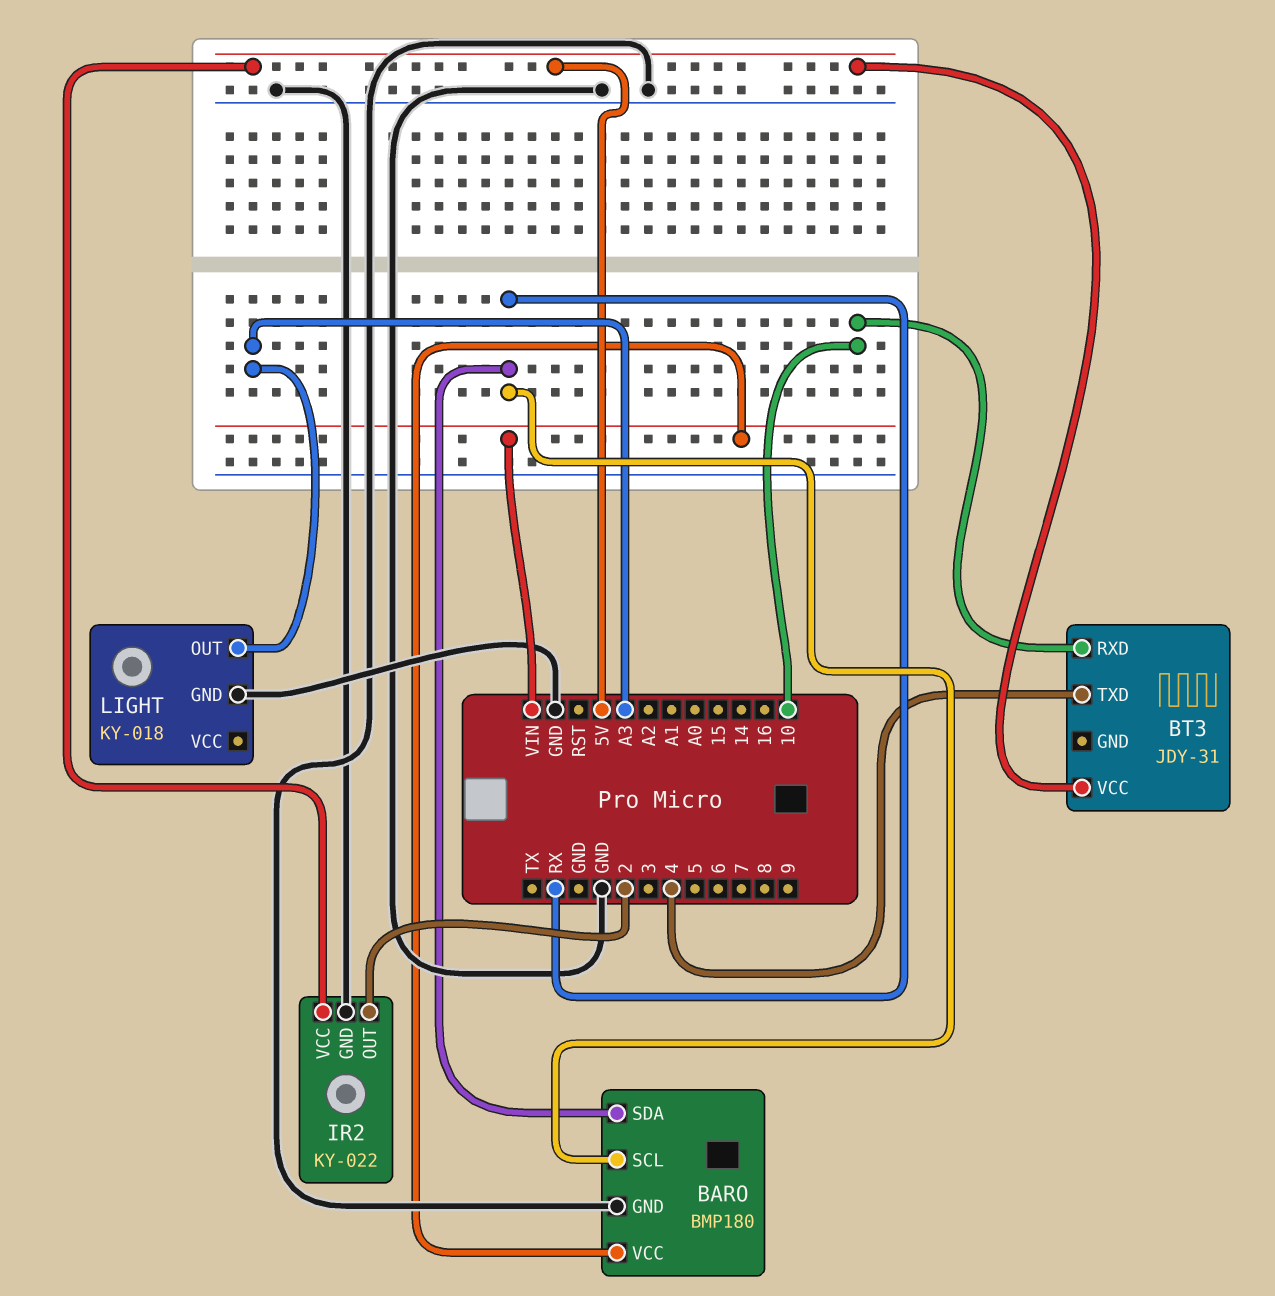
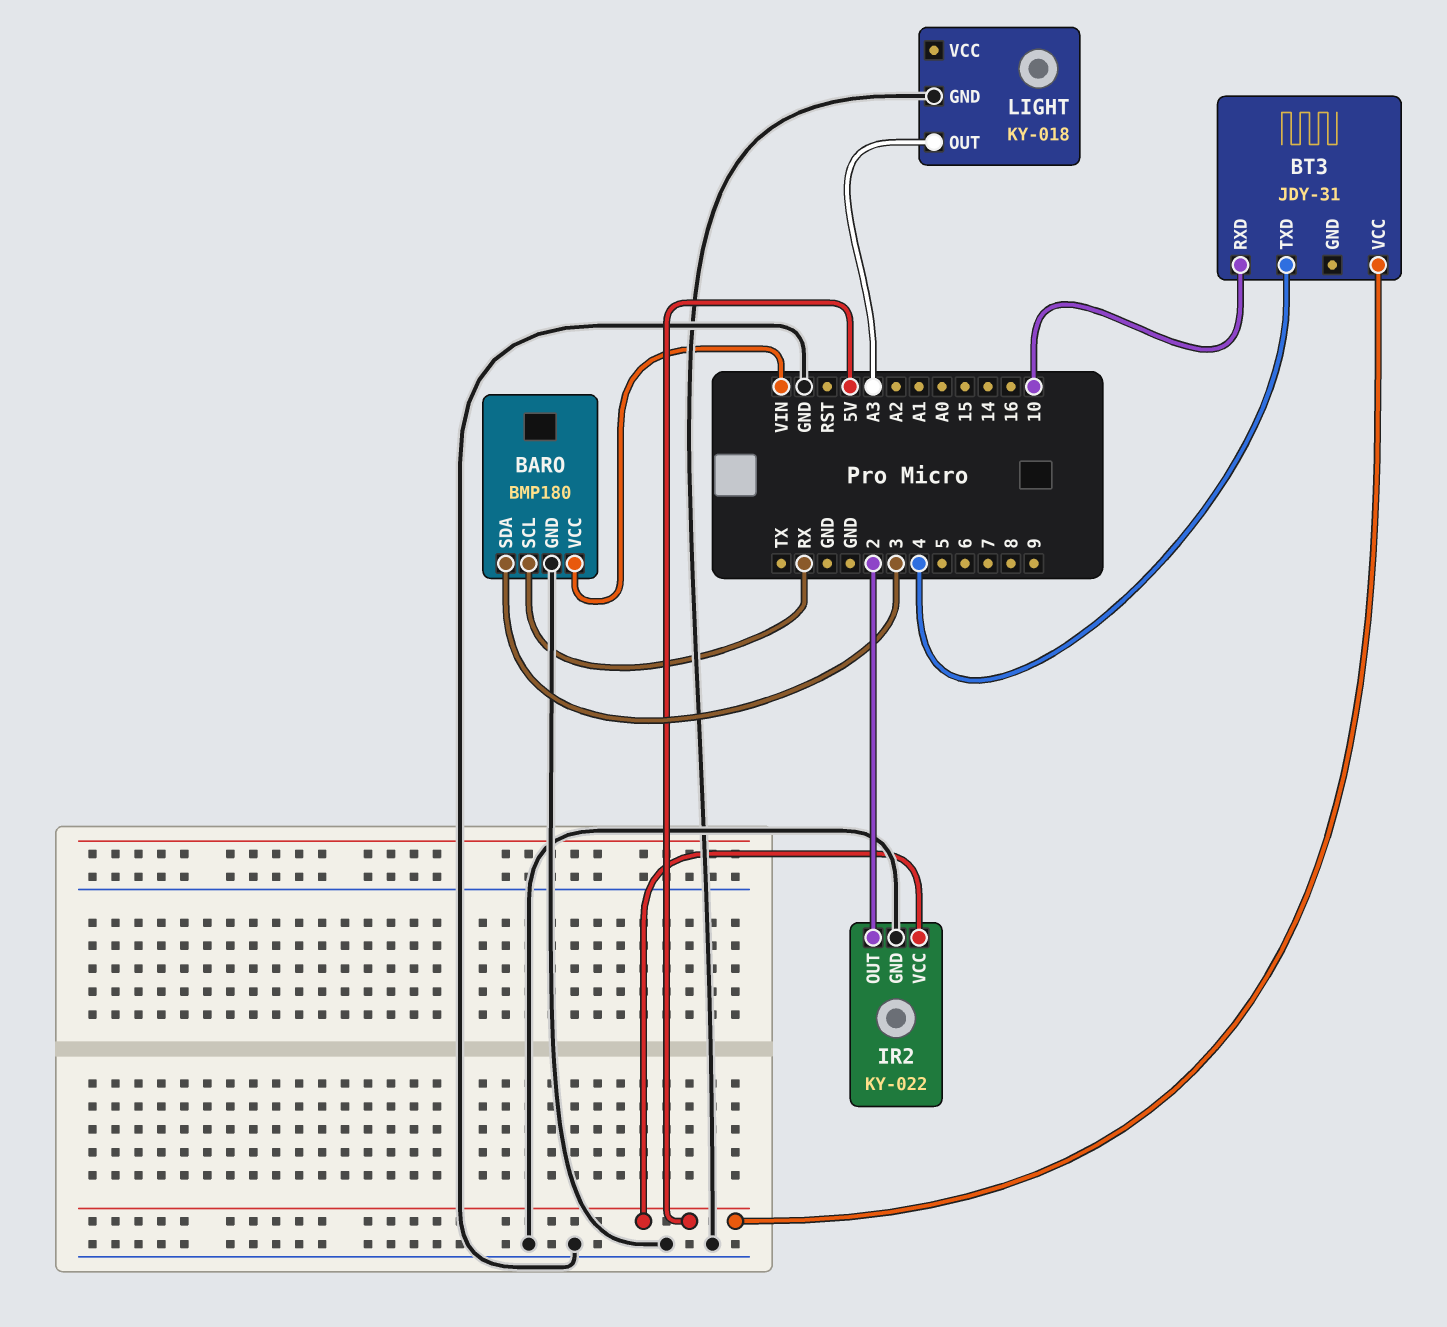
BARO pin SDA: RX -> 3

